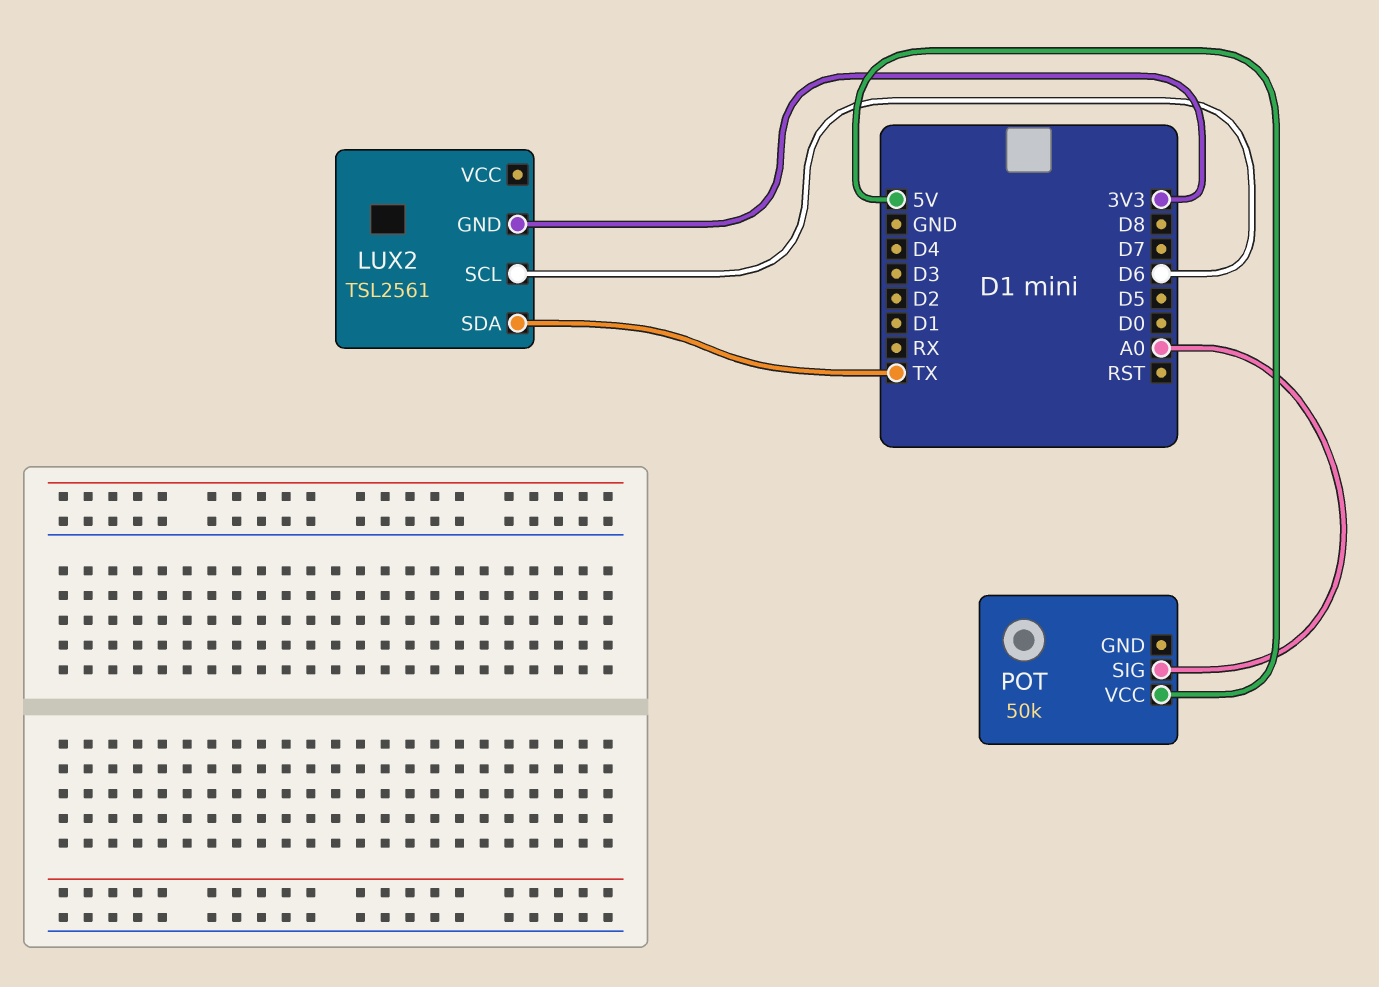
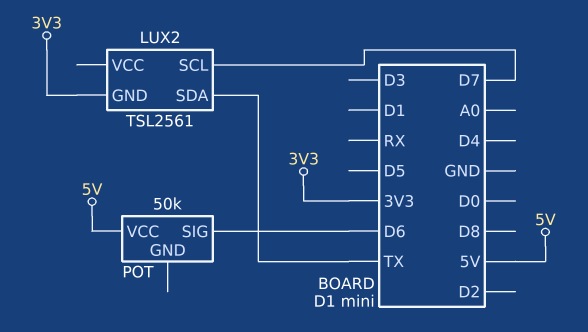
LUX2 pin SCL: D6 -> D7
POT pin SIG: A0 -> D6

